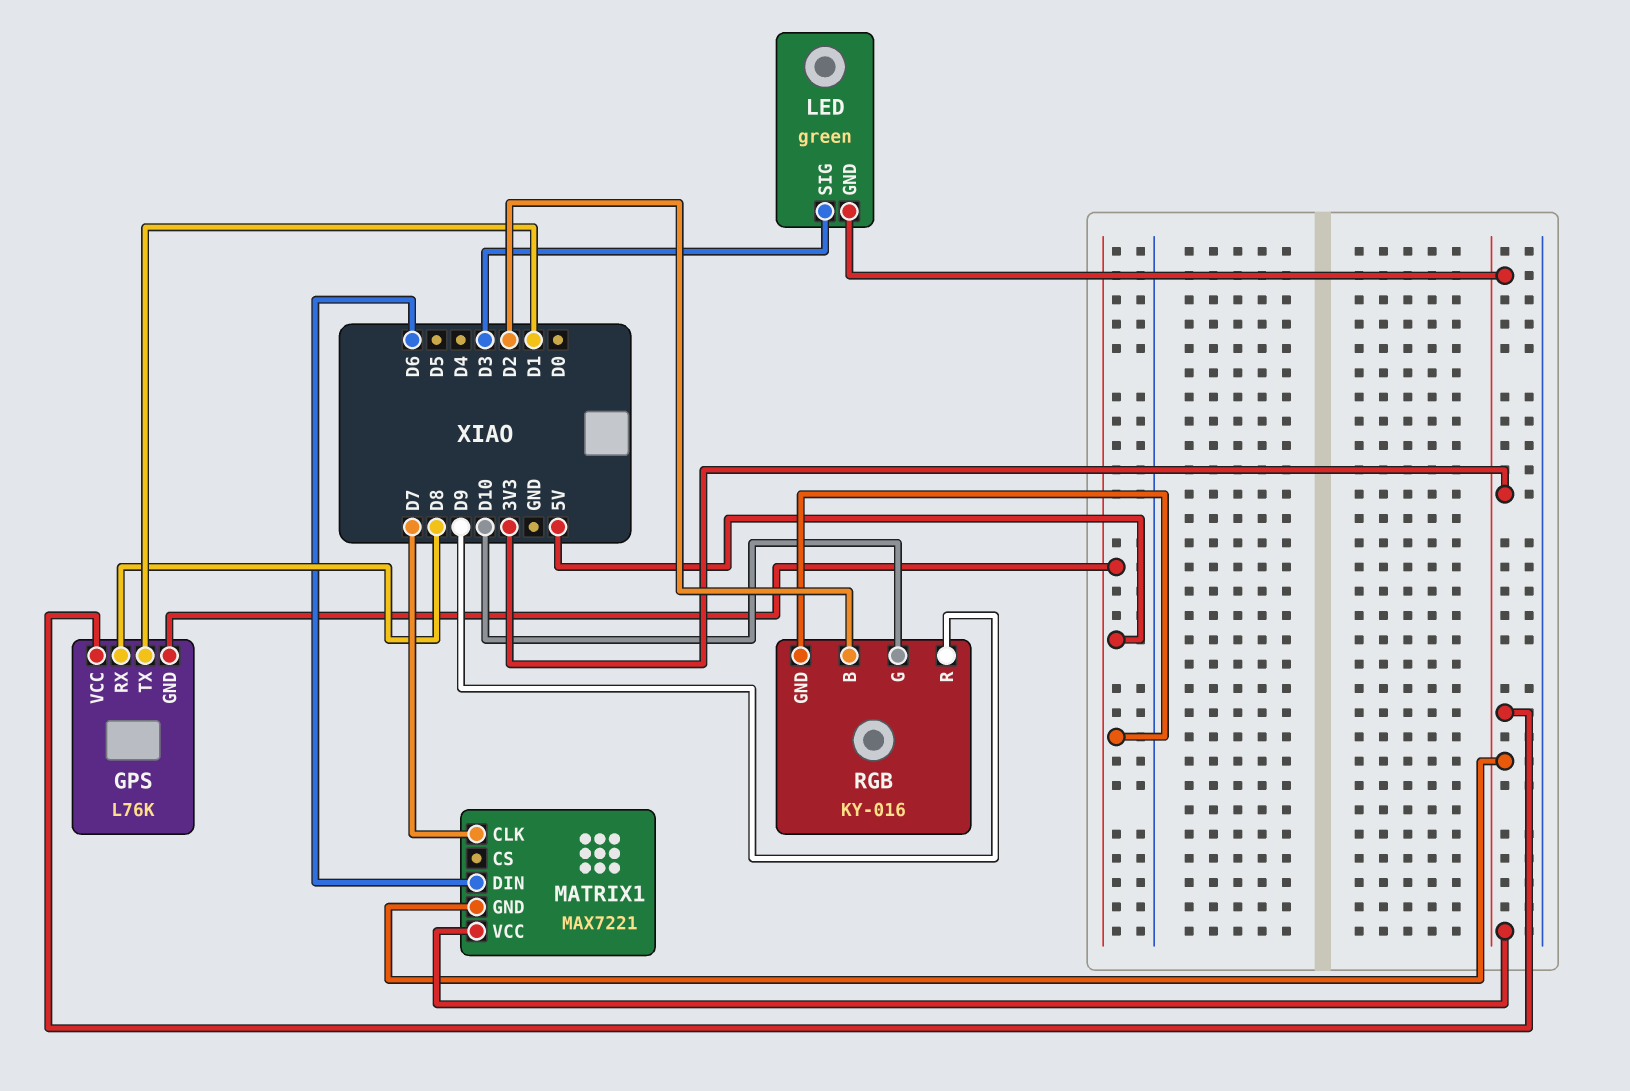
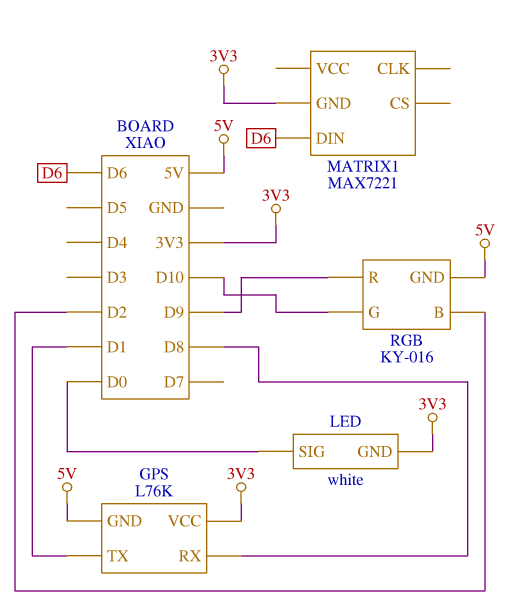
LED: green -> white
LED pin SIG: D3 -> D0
MATRIX1 pin CLK: D7 -> none
MATRIX1 pin VCC: 3V3 -> none

